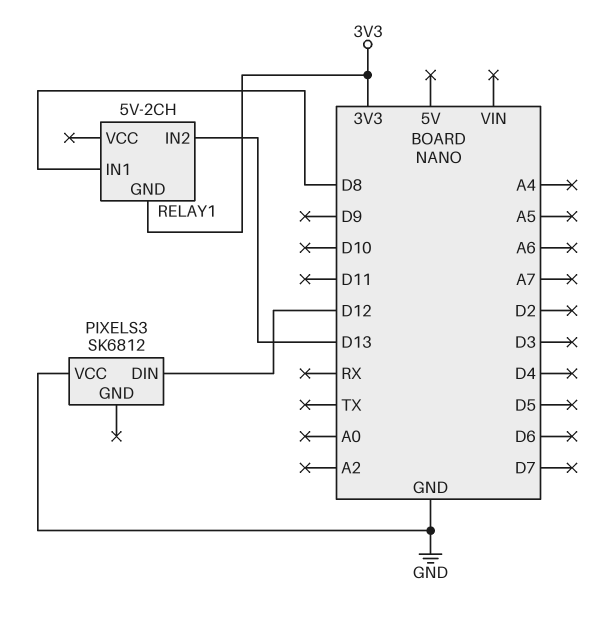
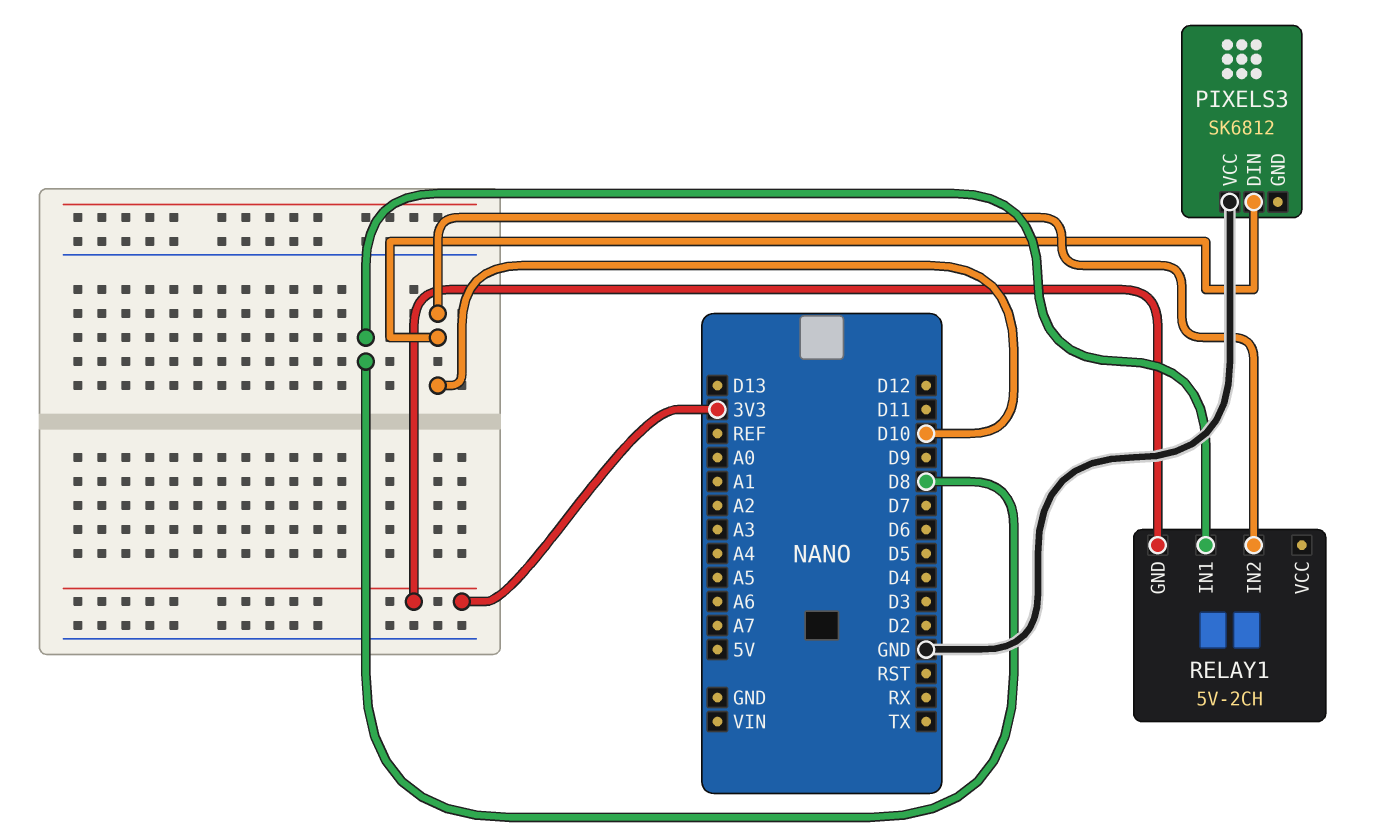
PIXELS3 pin DIN: D12 -> D10
RELAY1 pin IN2: D13 -> D10

